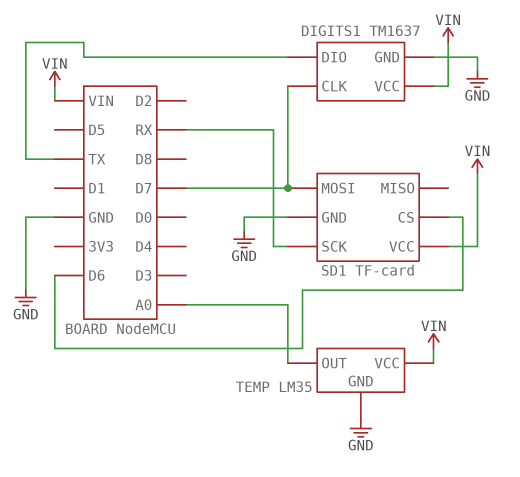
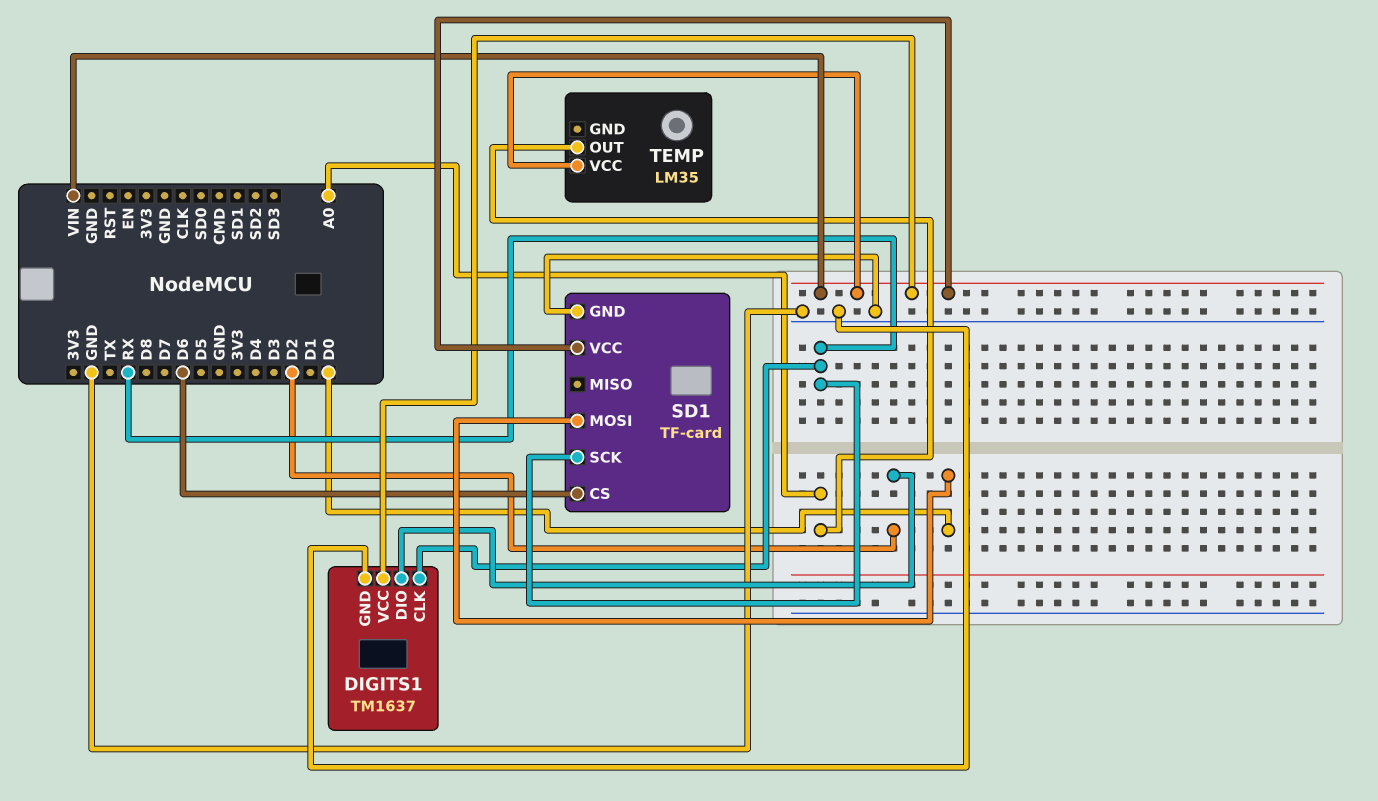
DIGITS1 pin CLK: D7 -> RX
DIGITS1 pin DIO: TX -> D2
SD1 pin MOSI: D7 -> D0
TEMP pin GND: GND -> none

